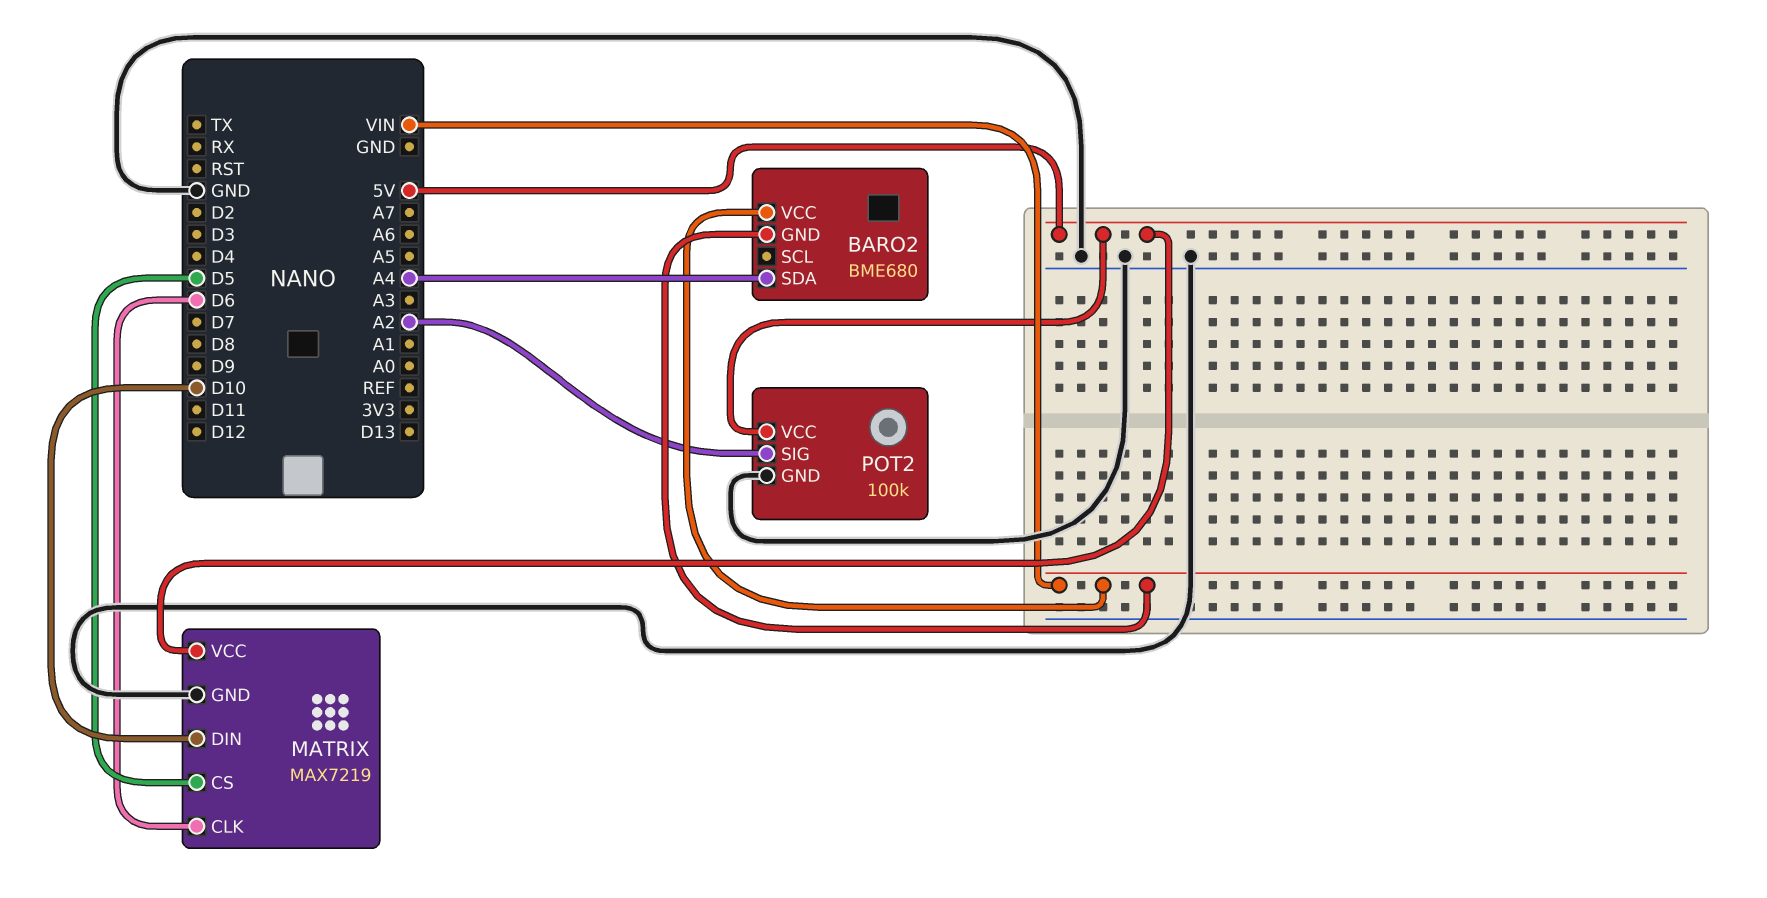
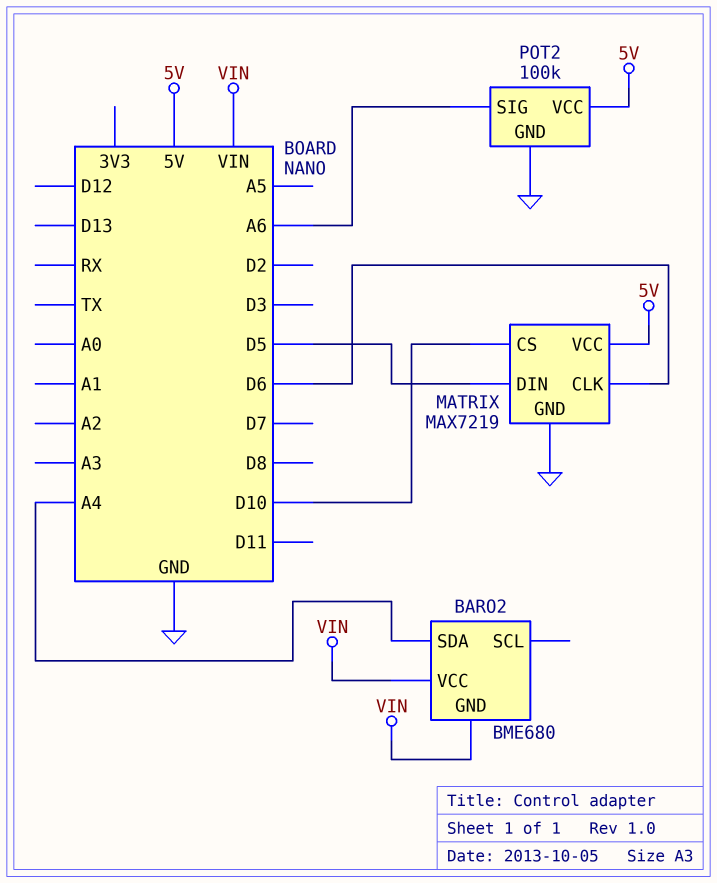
MATRIX pin CS: D5 -> D10
MATRIX pin DIN: D10 -> D5
POT2 pin SIG: A2 -> A6

